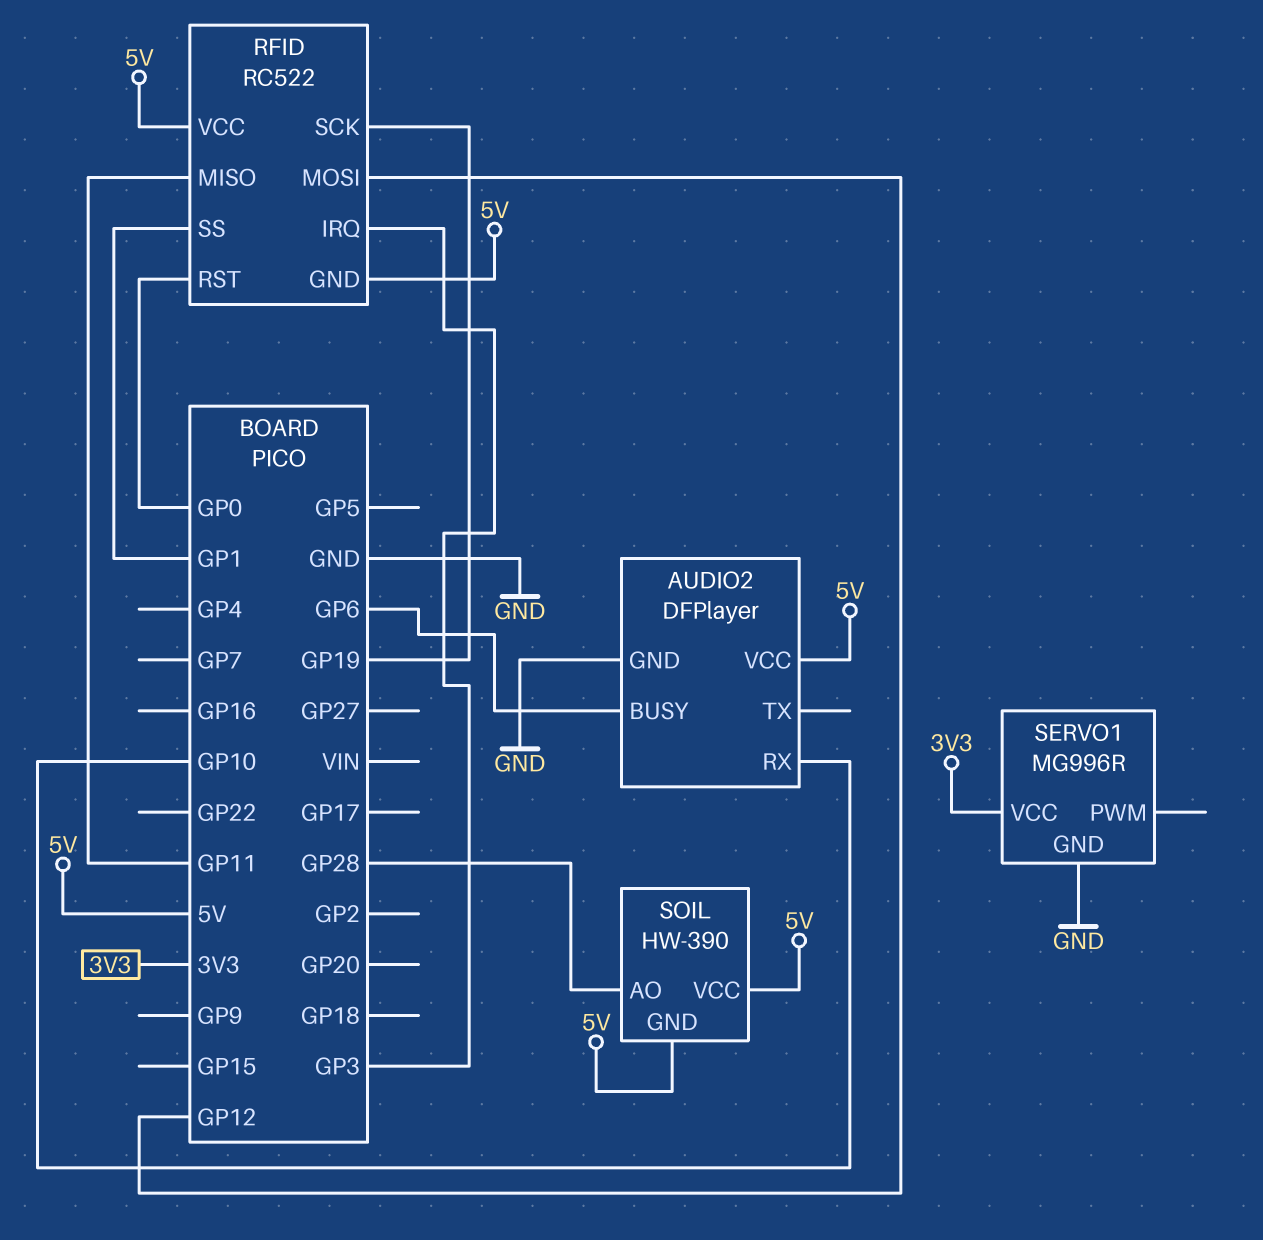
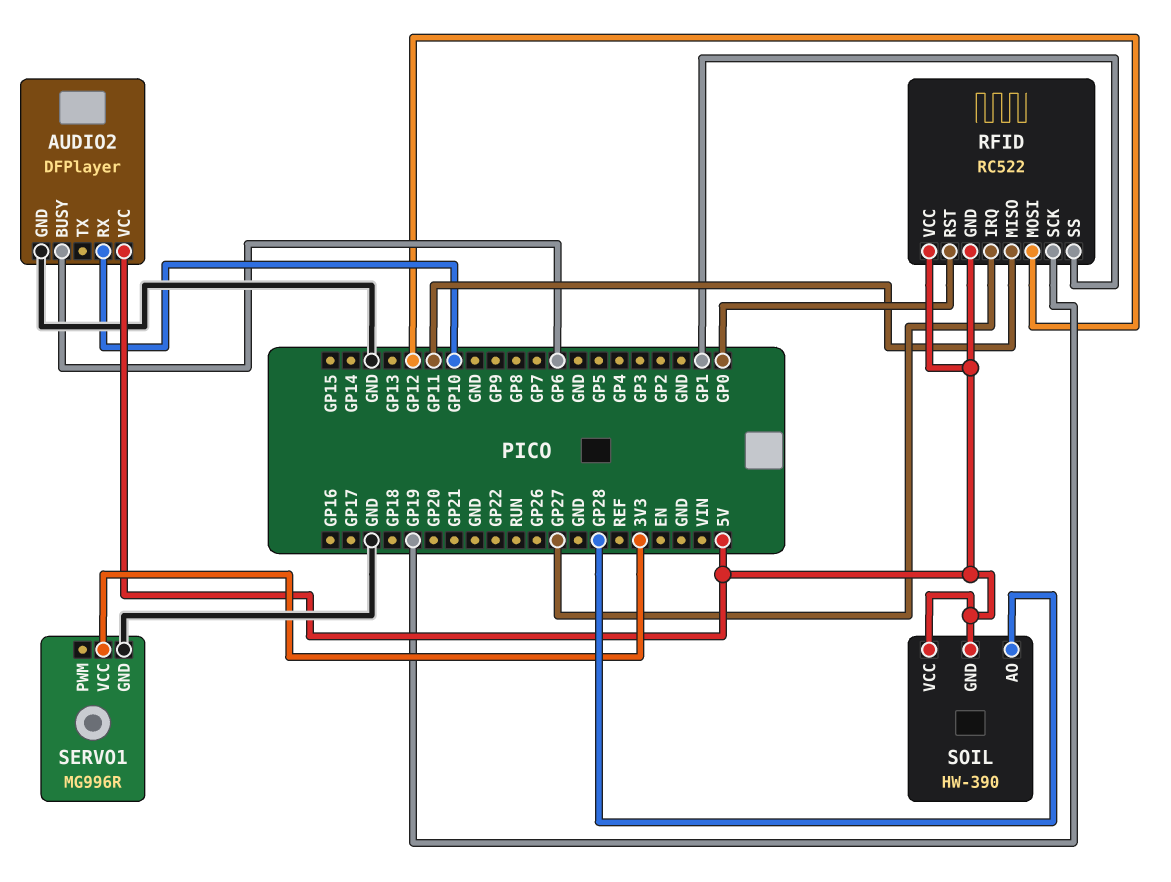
RFID pin IRQ: GP3 -> GP27

